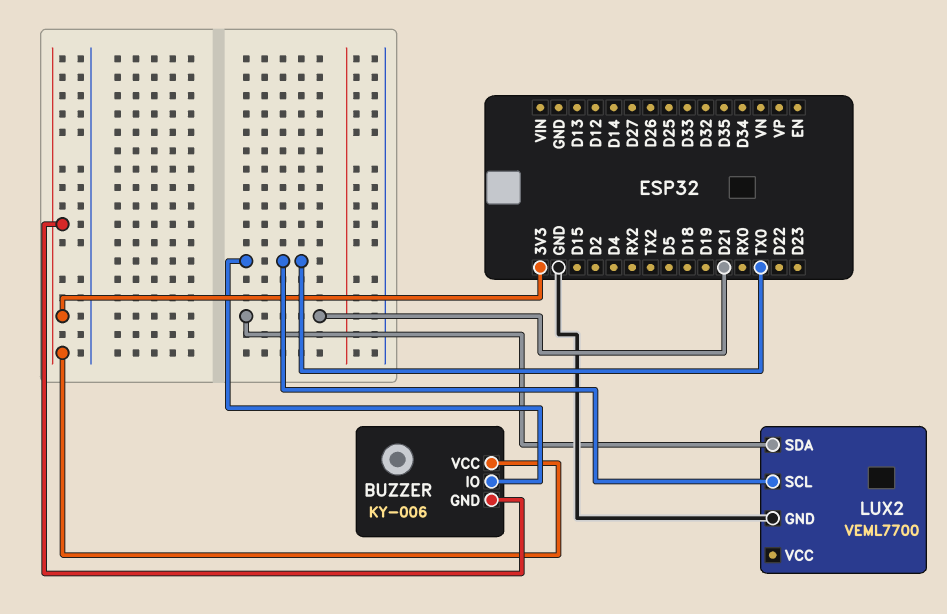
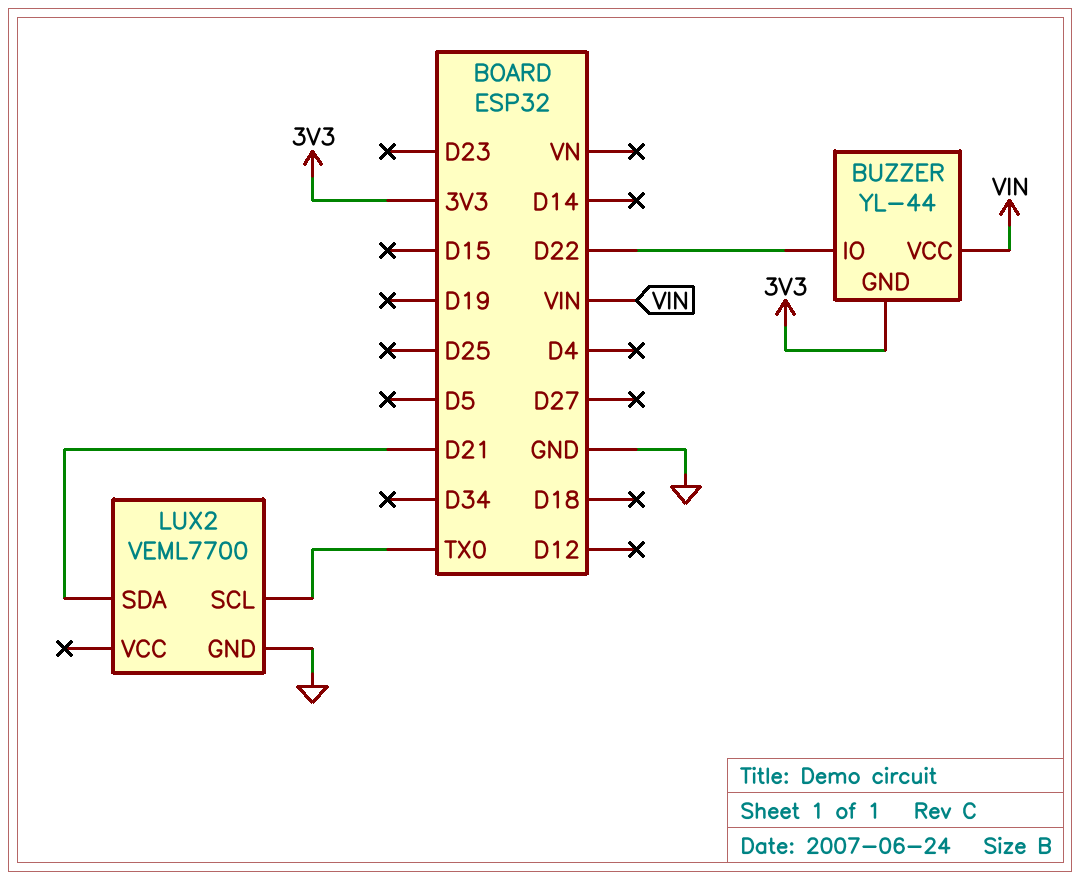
BUZZER: KY-006 -> YL-44
BUZZER pin IO: TX0 -> D22
BUZZER pin VCC: 3V3 -> VIN

